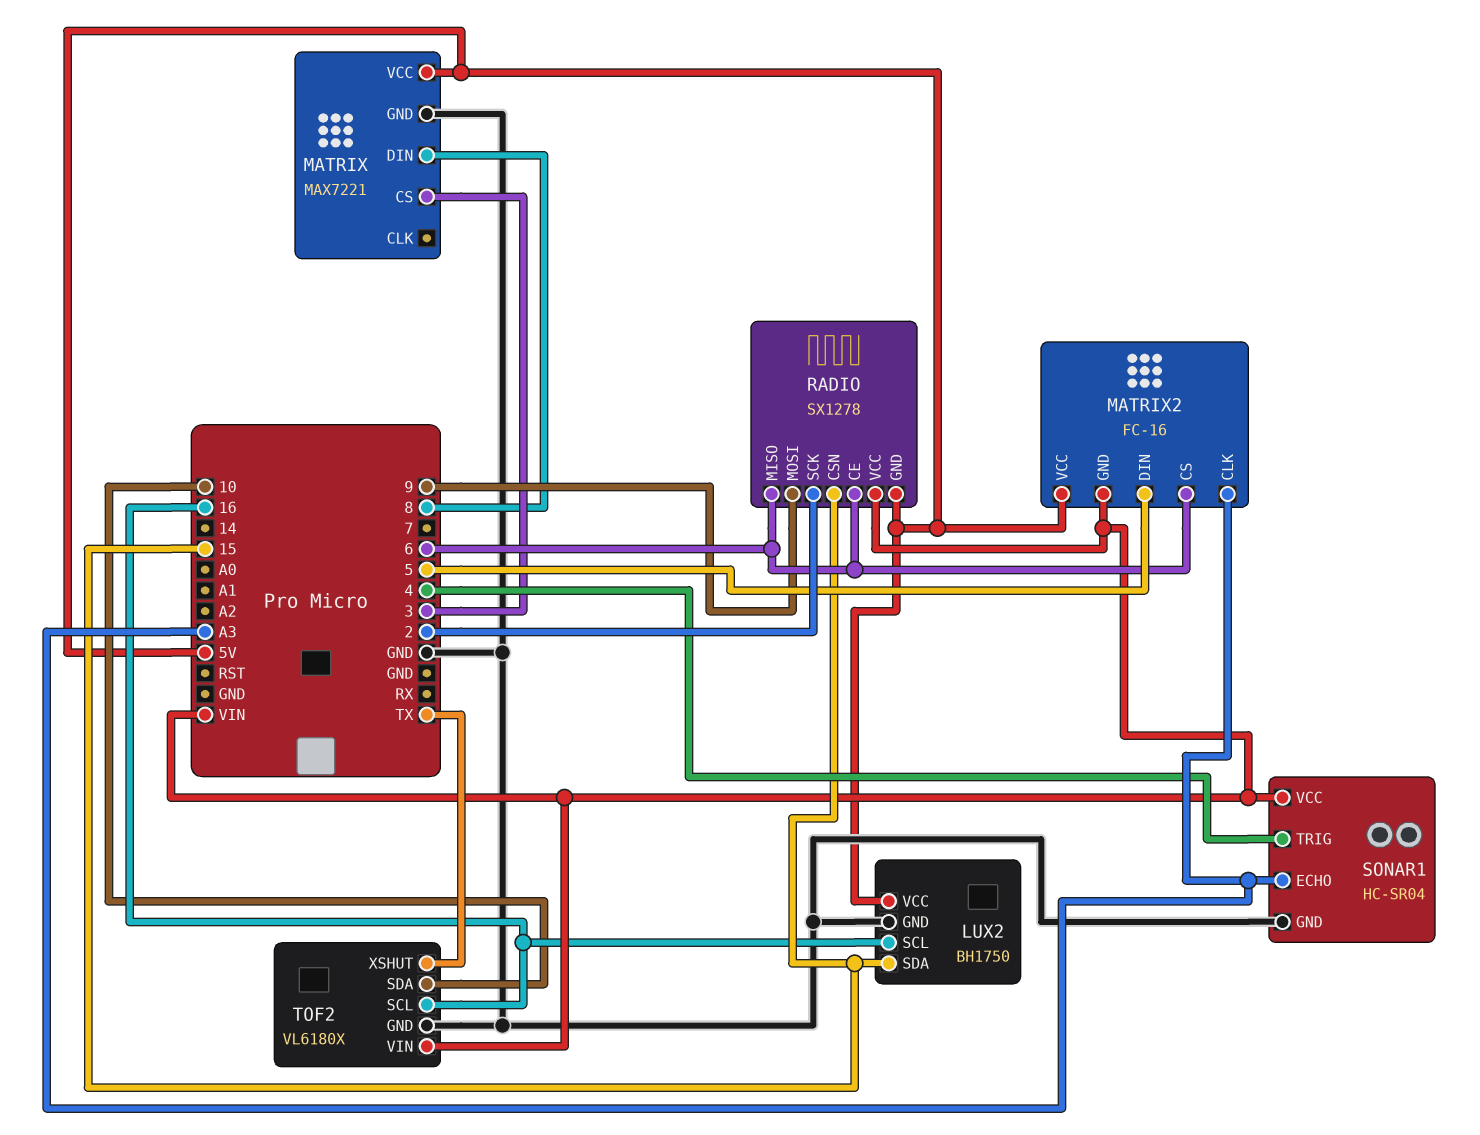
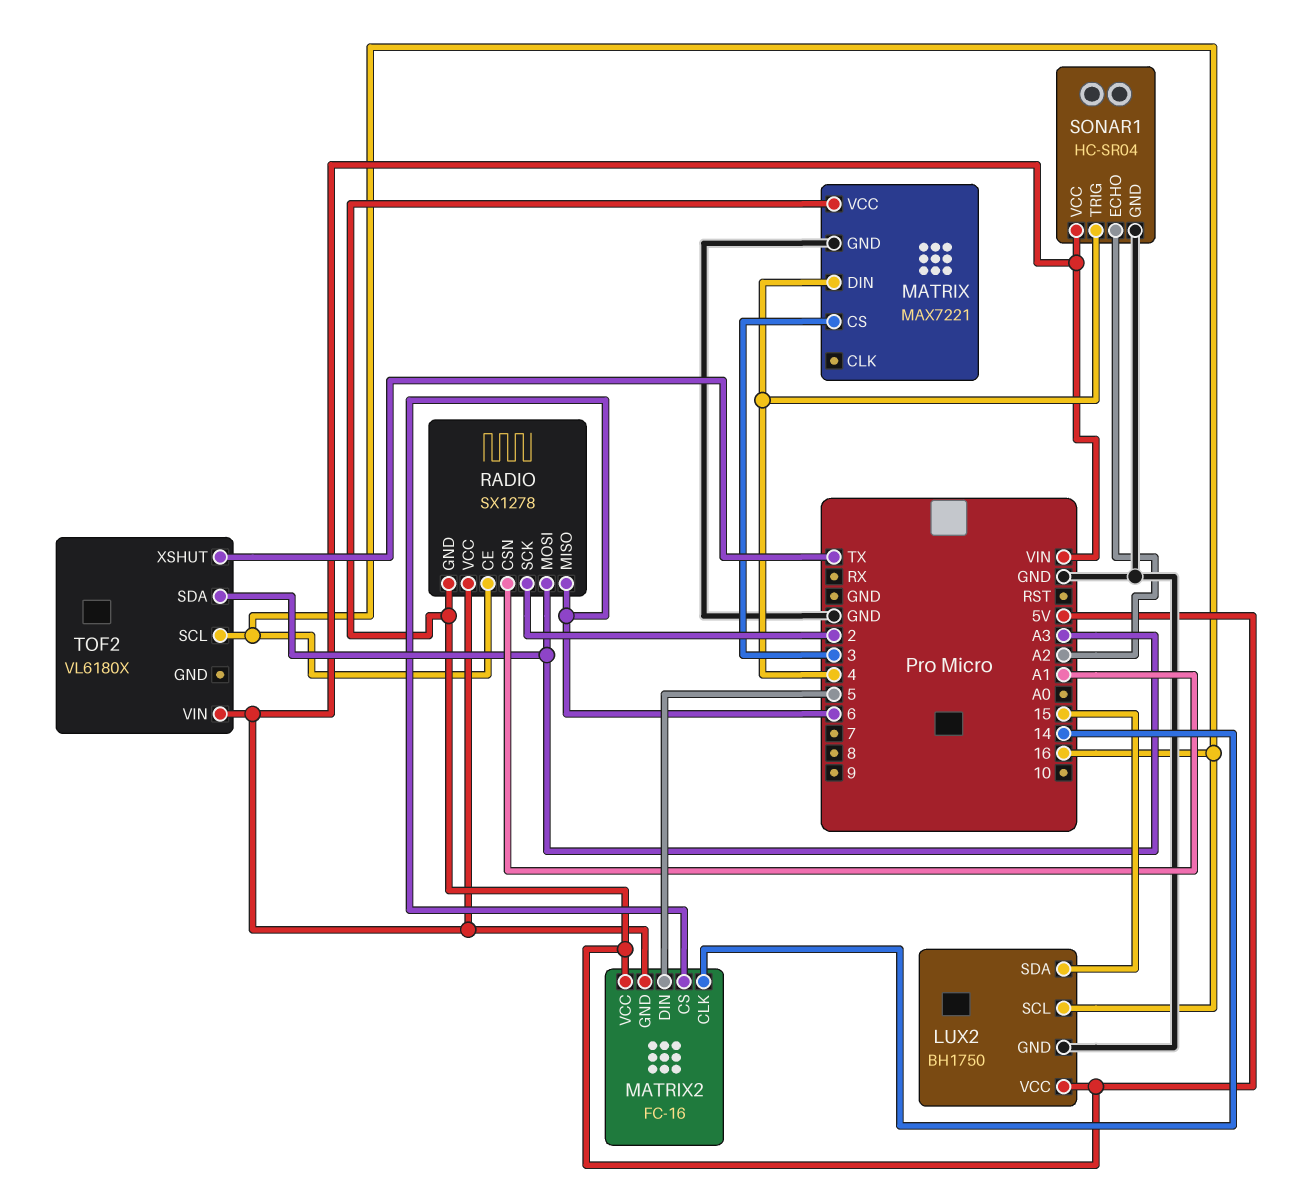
MATRIX pin DIN: 8 -> 4
MATRIX2 pin CLK: A3 -> 14
RADIO pin CE: 6 -> 16
RADIO pin CSN: 15 -> A1
RADIO pin MOSI: 9 -> A3
SONAR1 pin ECHO: A3 -> A2
TOF2 pin GND: GND -> none
TOF2 pin SDA: 10 -> A3

